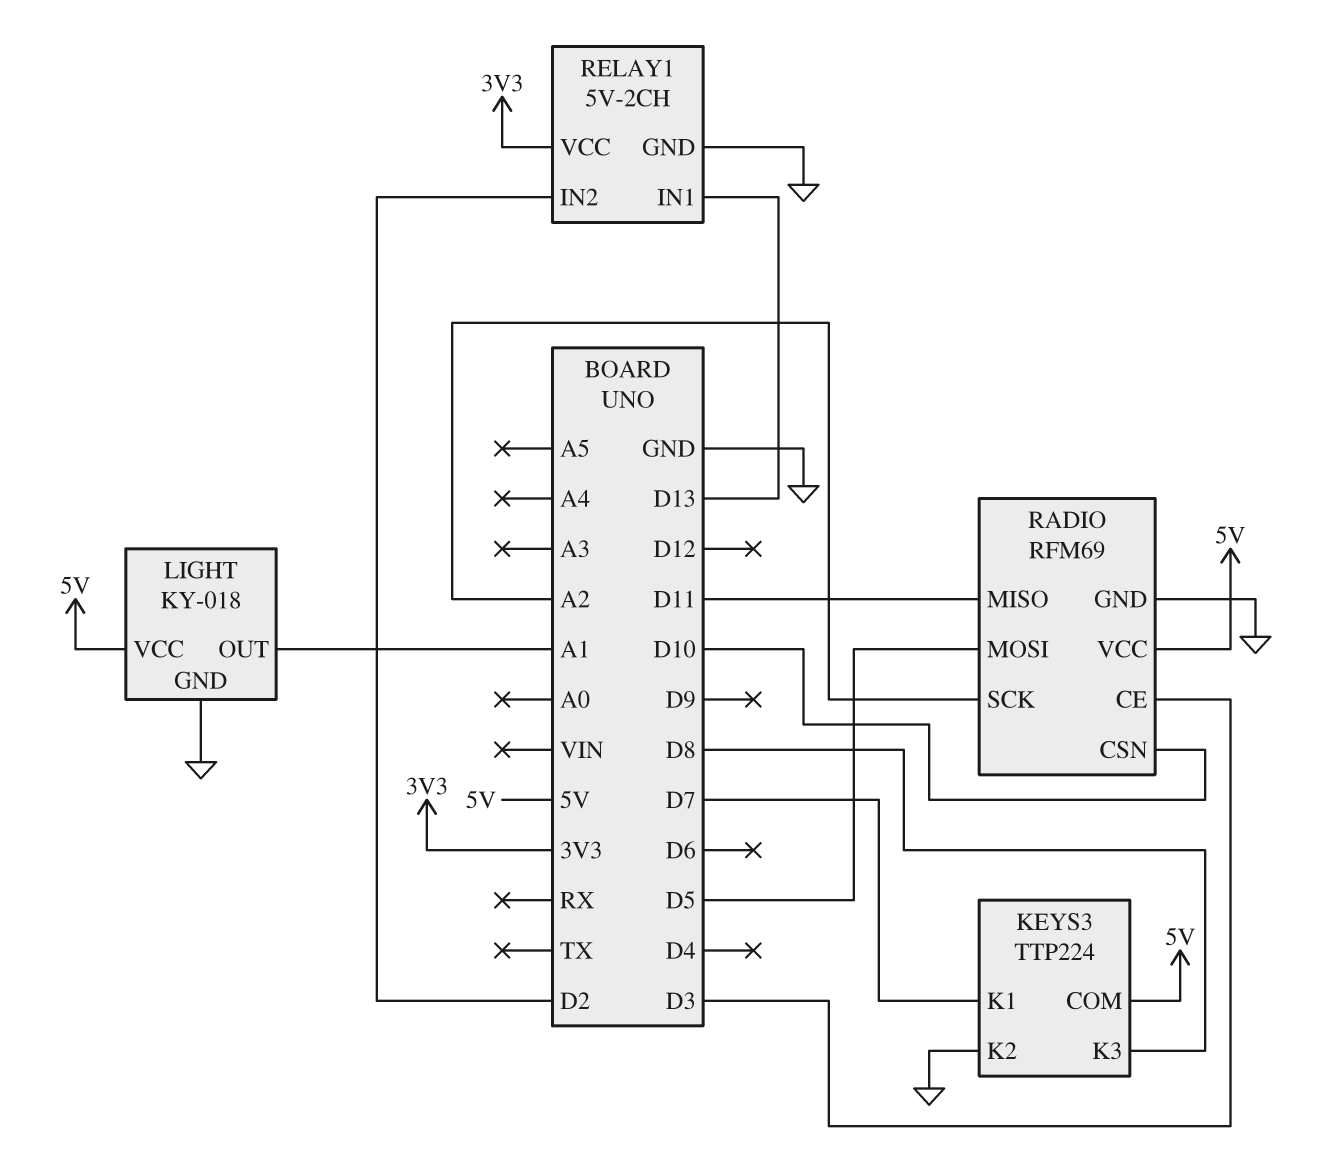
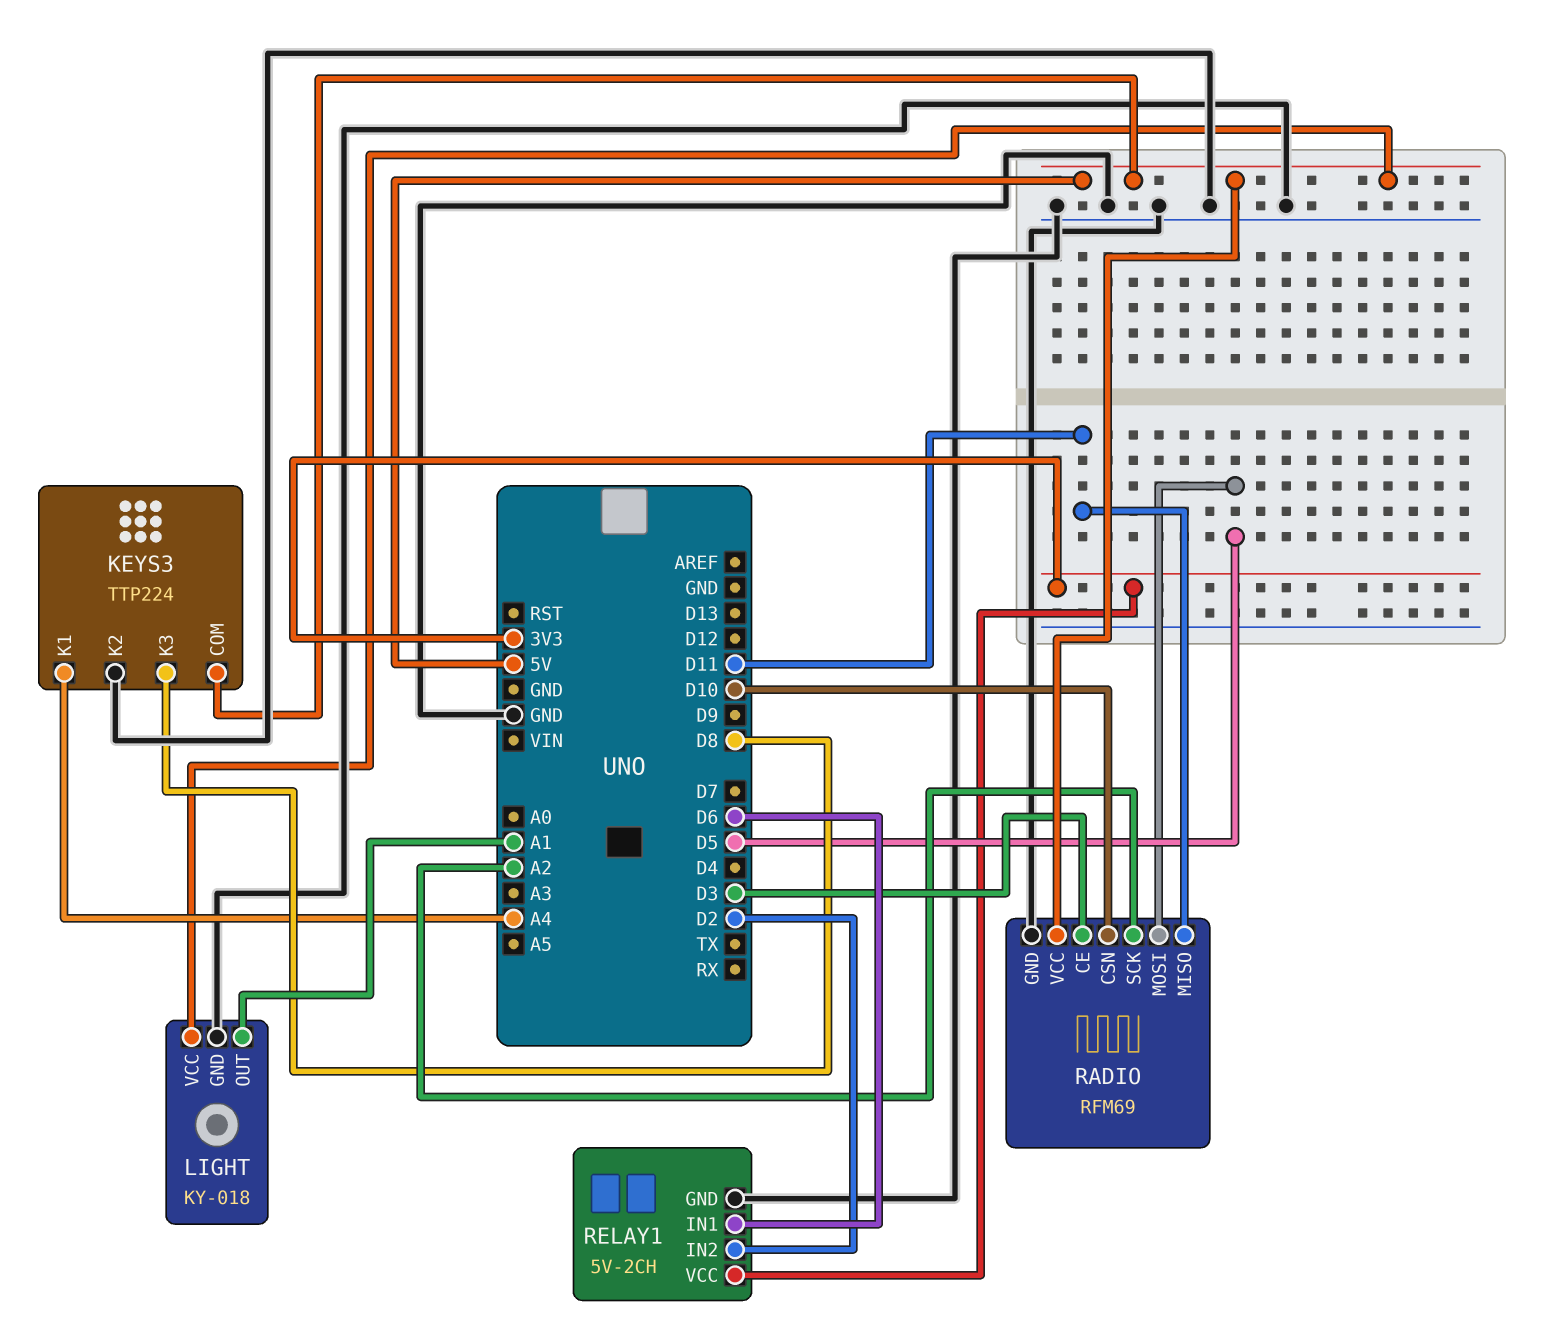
KEYS3 pin K1: D7 -> A4
RELAY1 pin IN1: D13 -> D6

